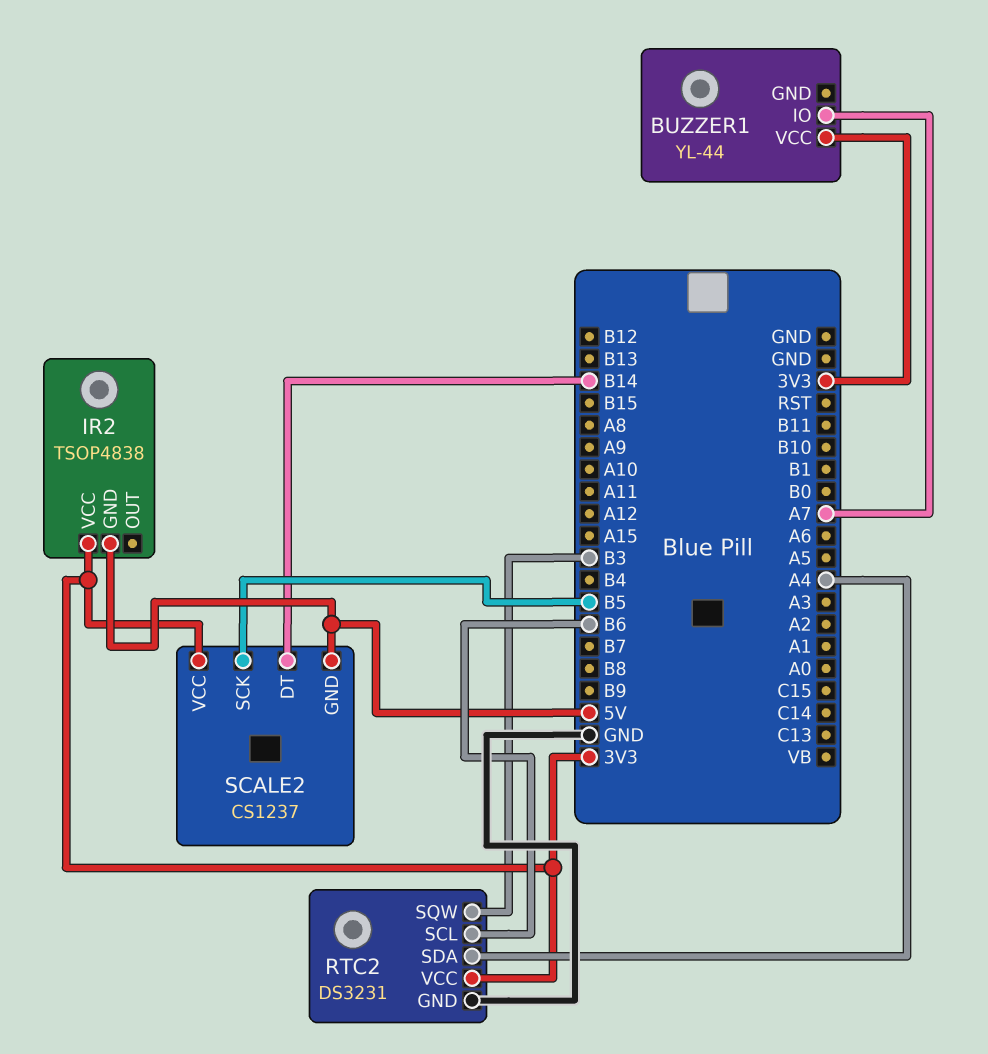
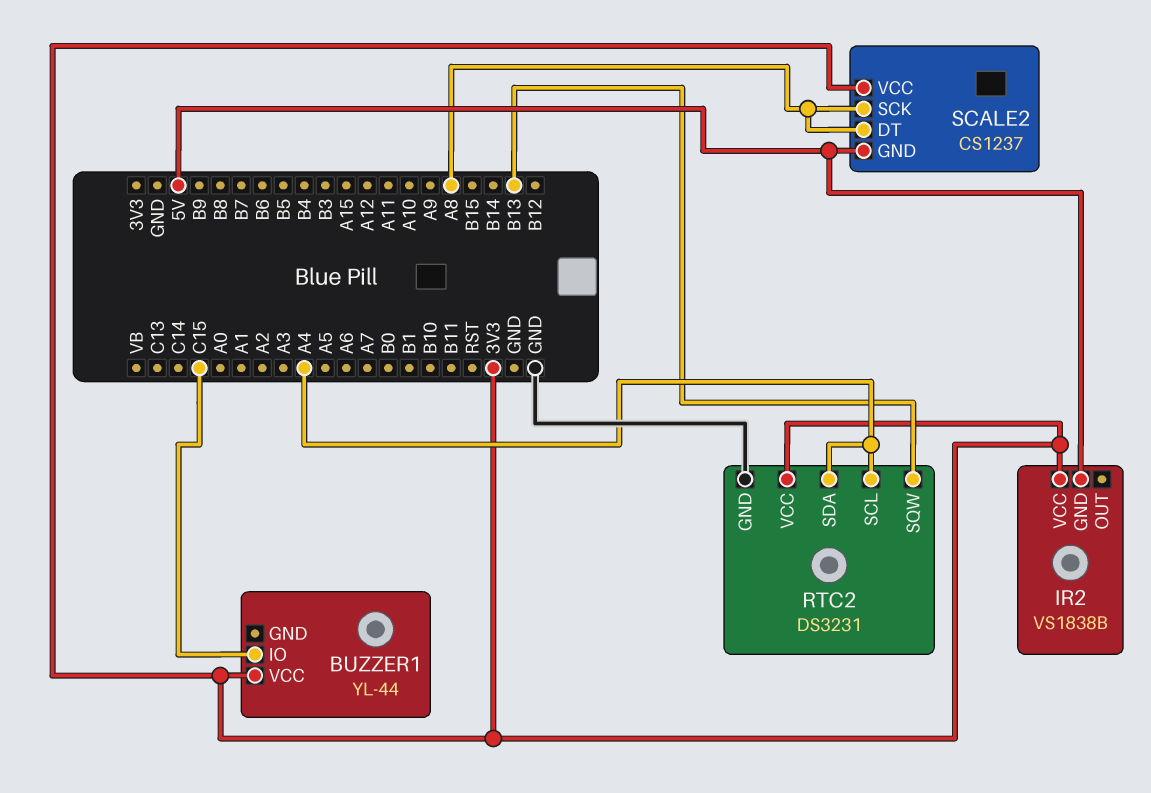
BUZZER1 pin IO: A7 -> C15
IR2: TSOP4838 -> VS1838B
RTC2 pin SCL: B6 -> A4
RTC2 pin SQW: B3 -> B13
SCALE2 pin DT: B14 -> A8
SCALE2 pin SCK: B5 -> A8

